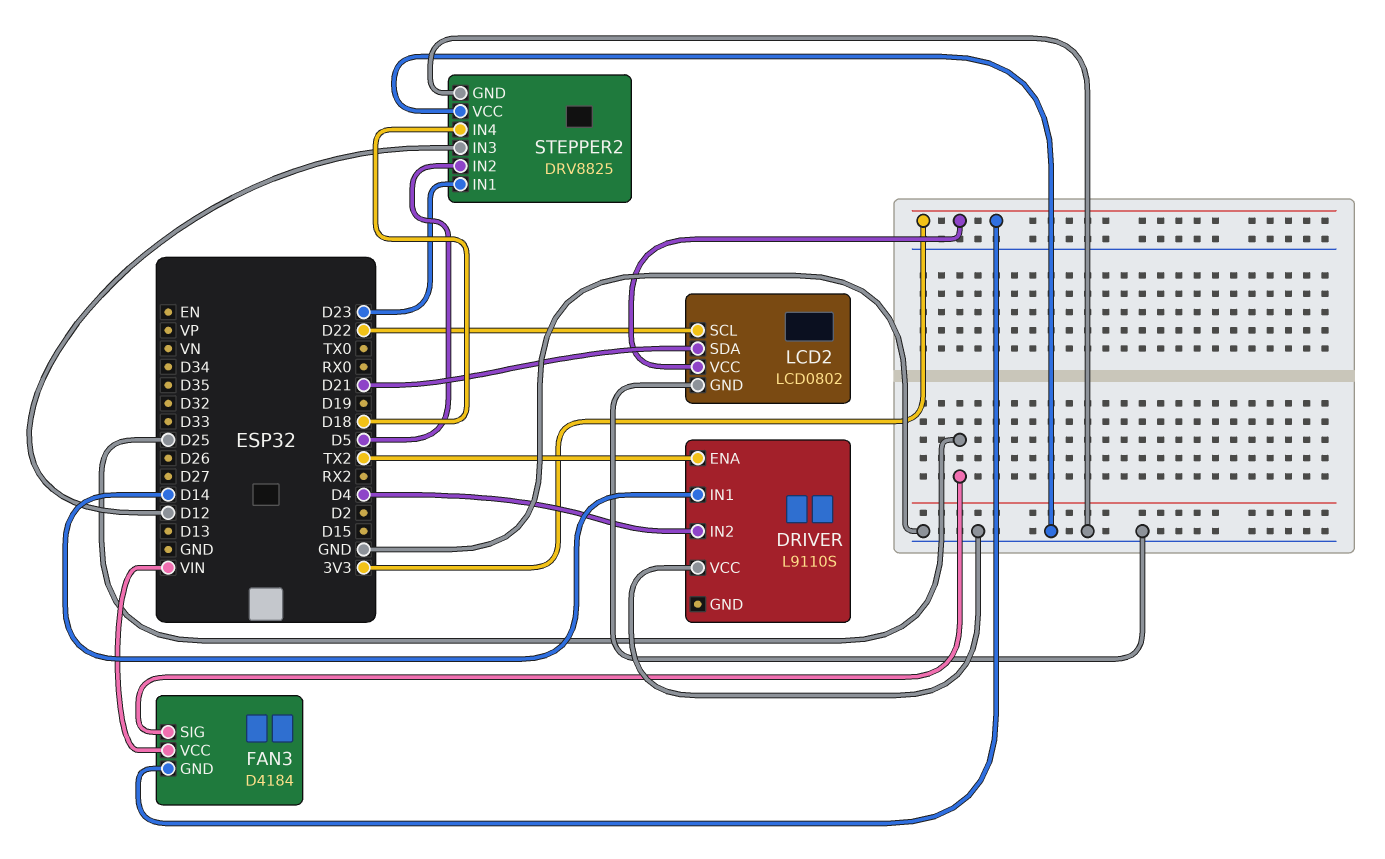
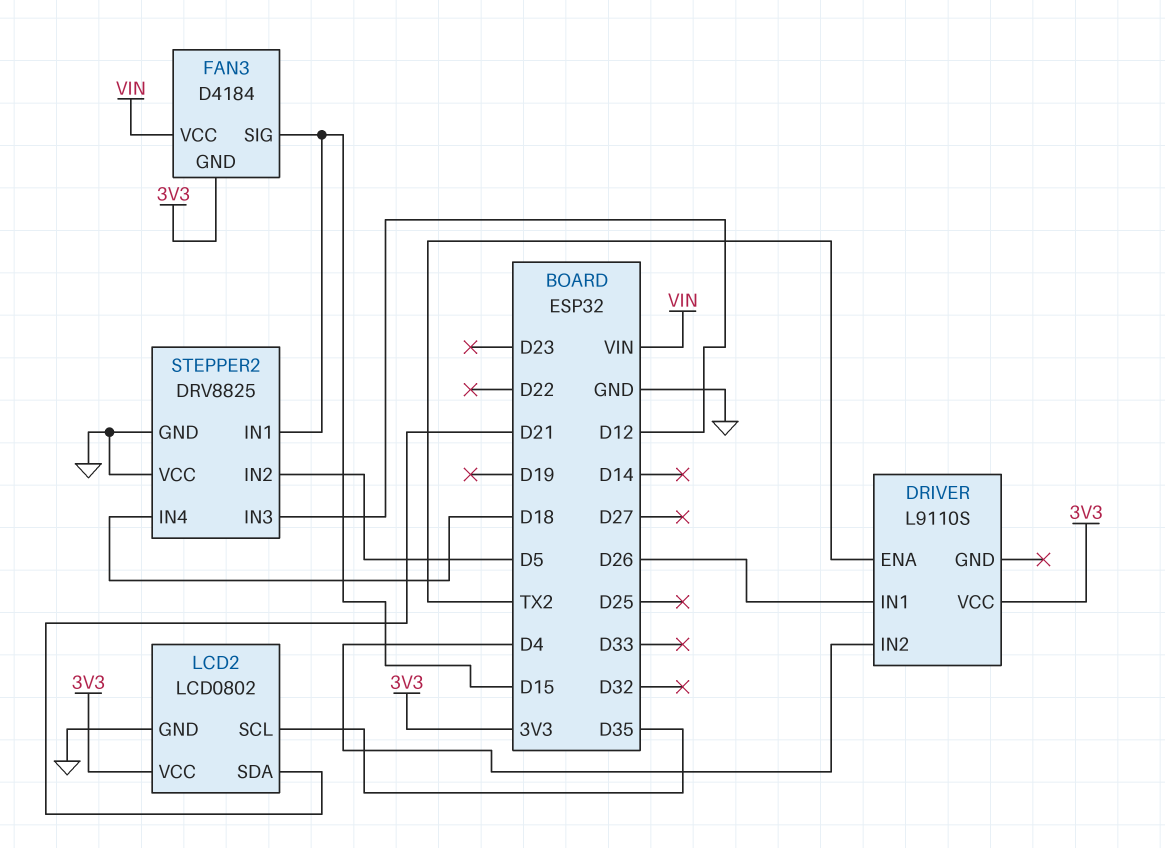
DRIVER pin IN1: D14 -> D26
DRIVER pin VCC: GND -> 3V3
FAN3 pin SIG: D25 -> D15
LCD2 pin SCL: D22 -> D35
STEPPER2 pin IN1: D23 -> D15

